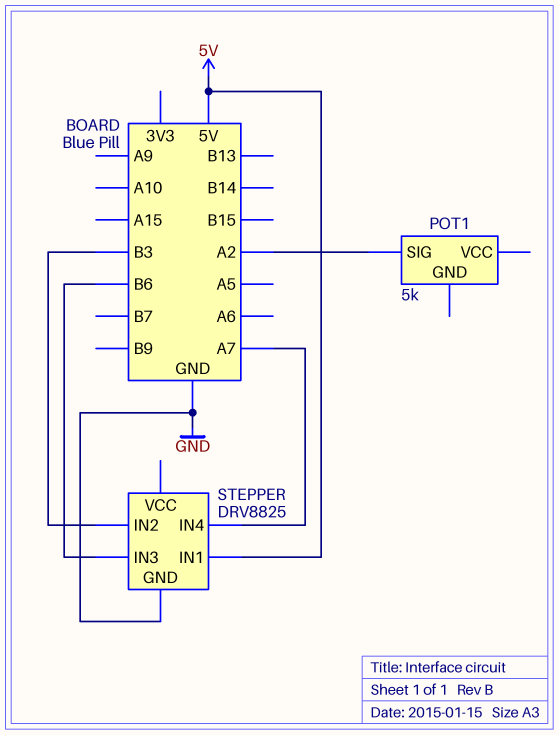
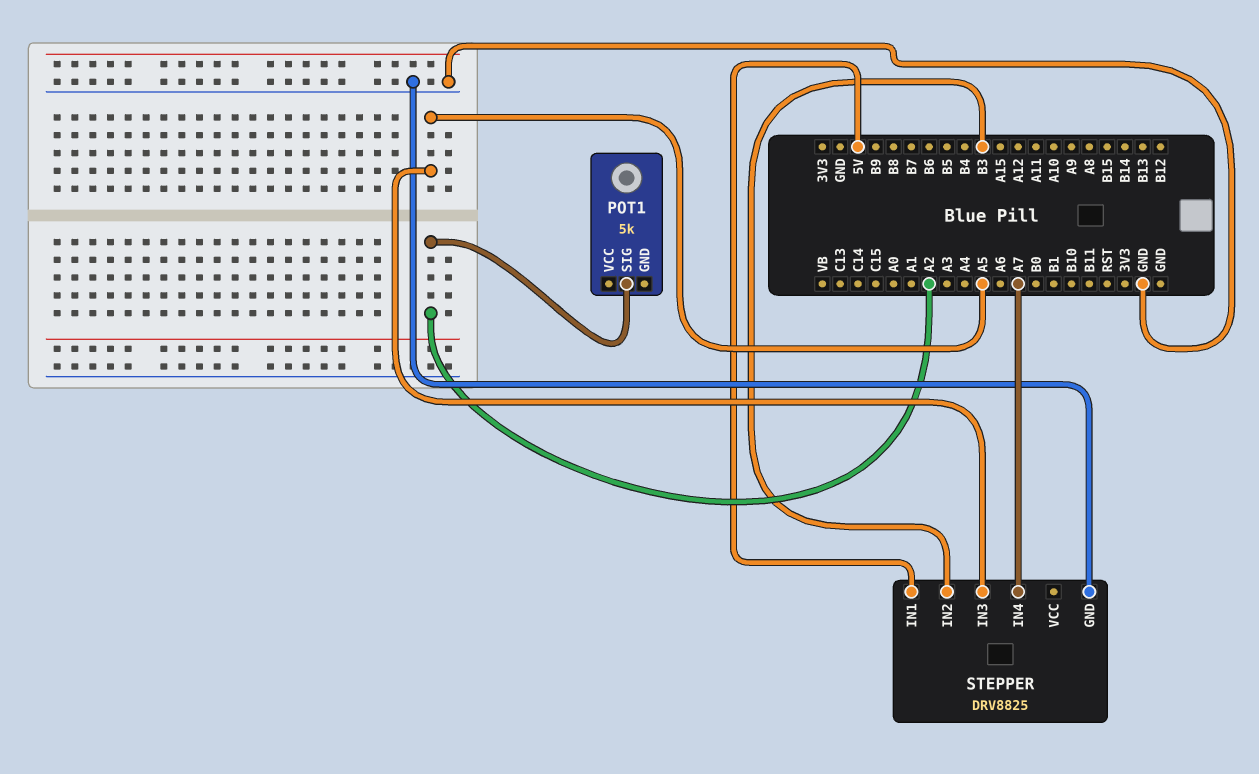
STEPPER pin IN3: B6 -> A5

